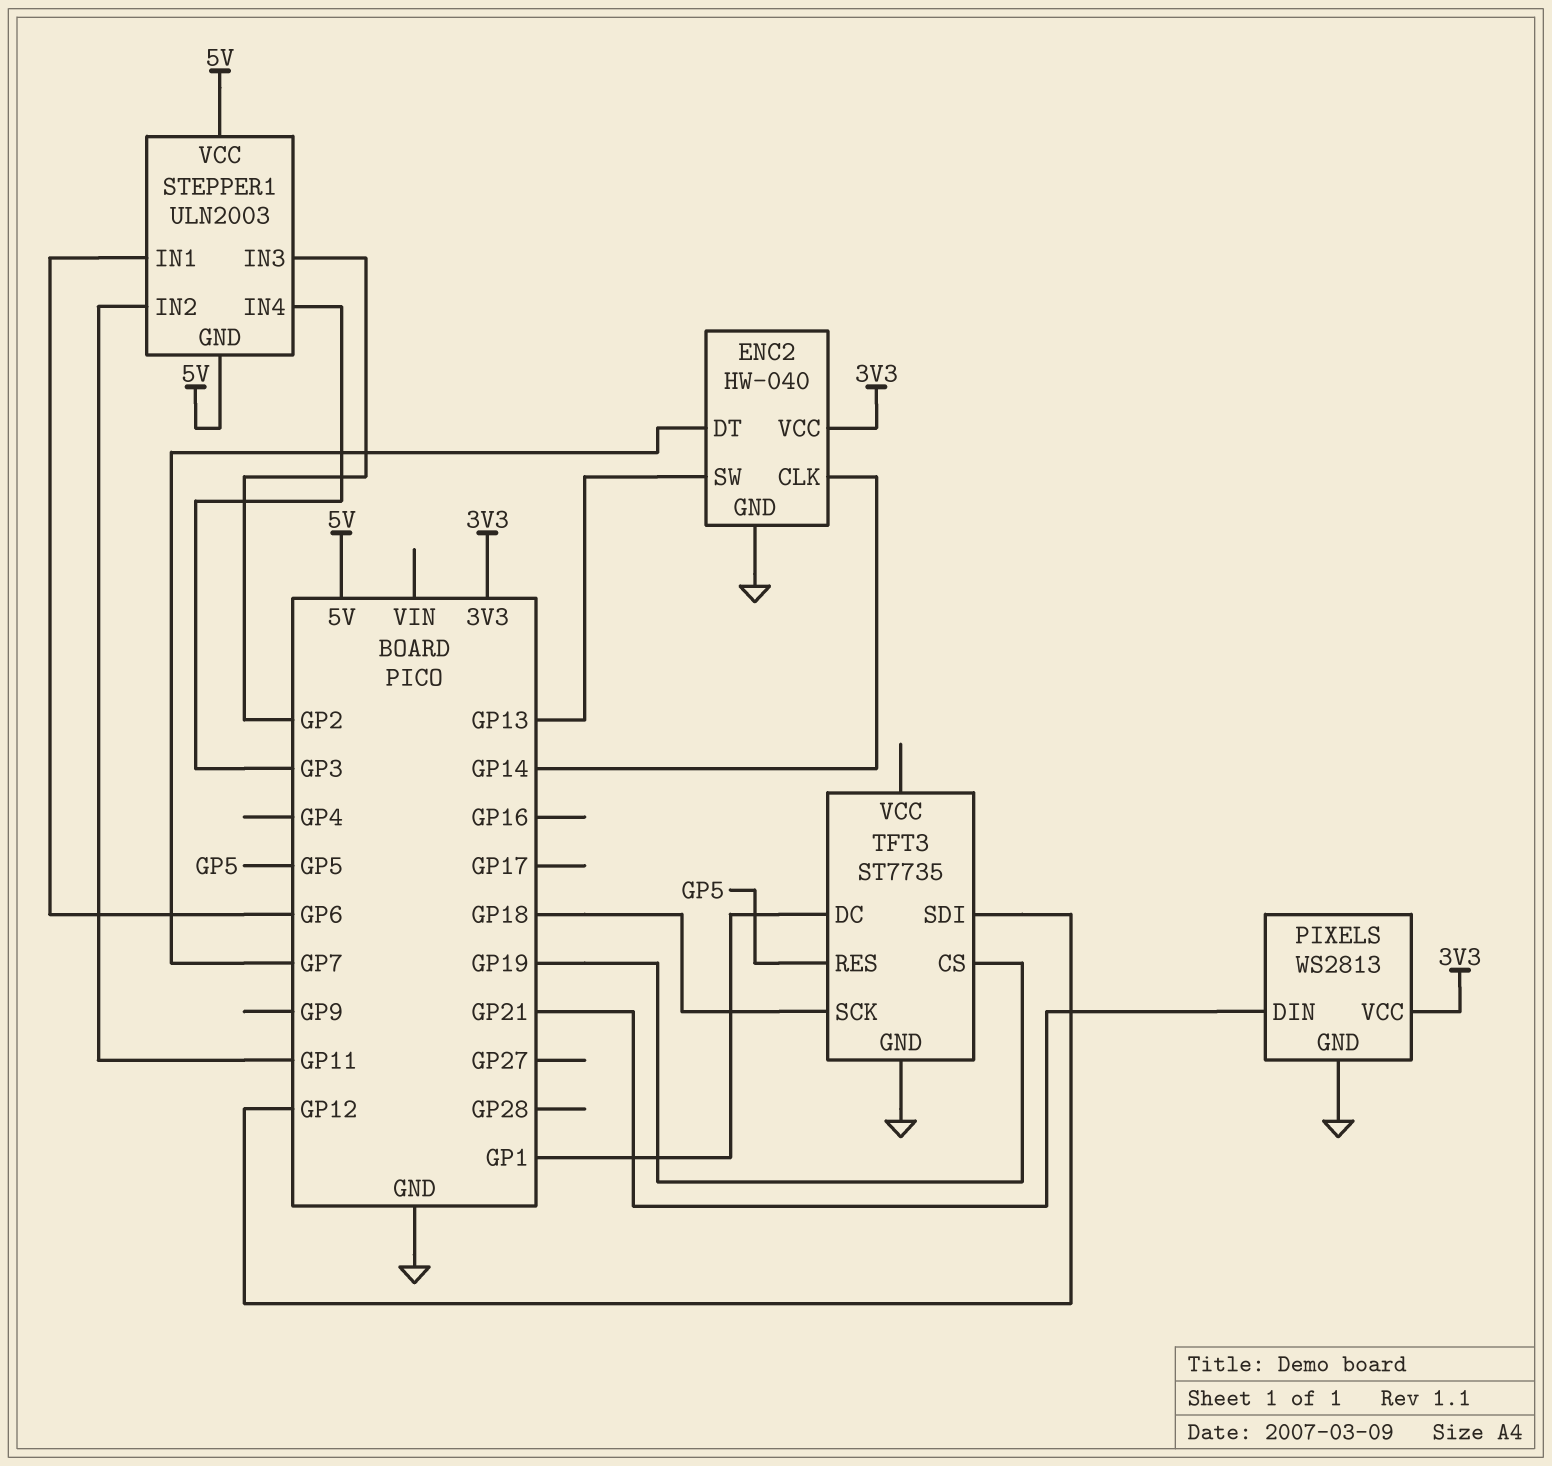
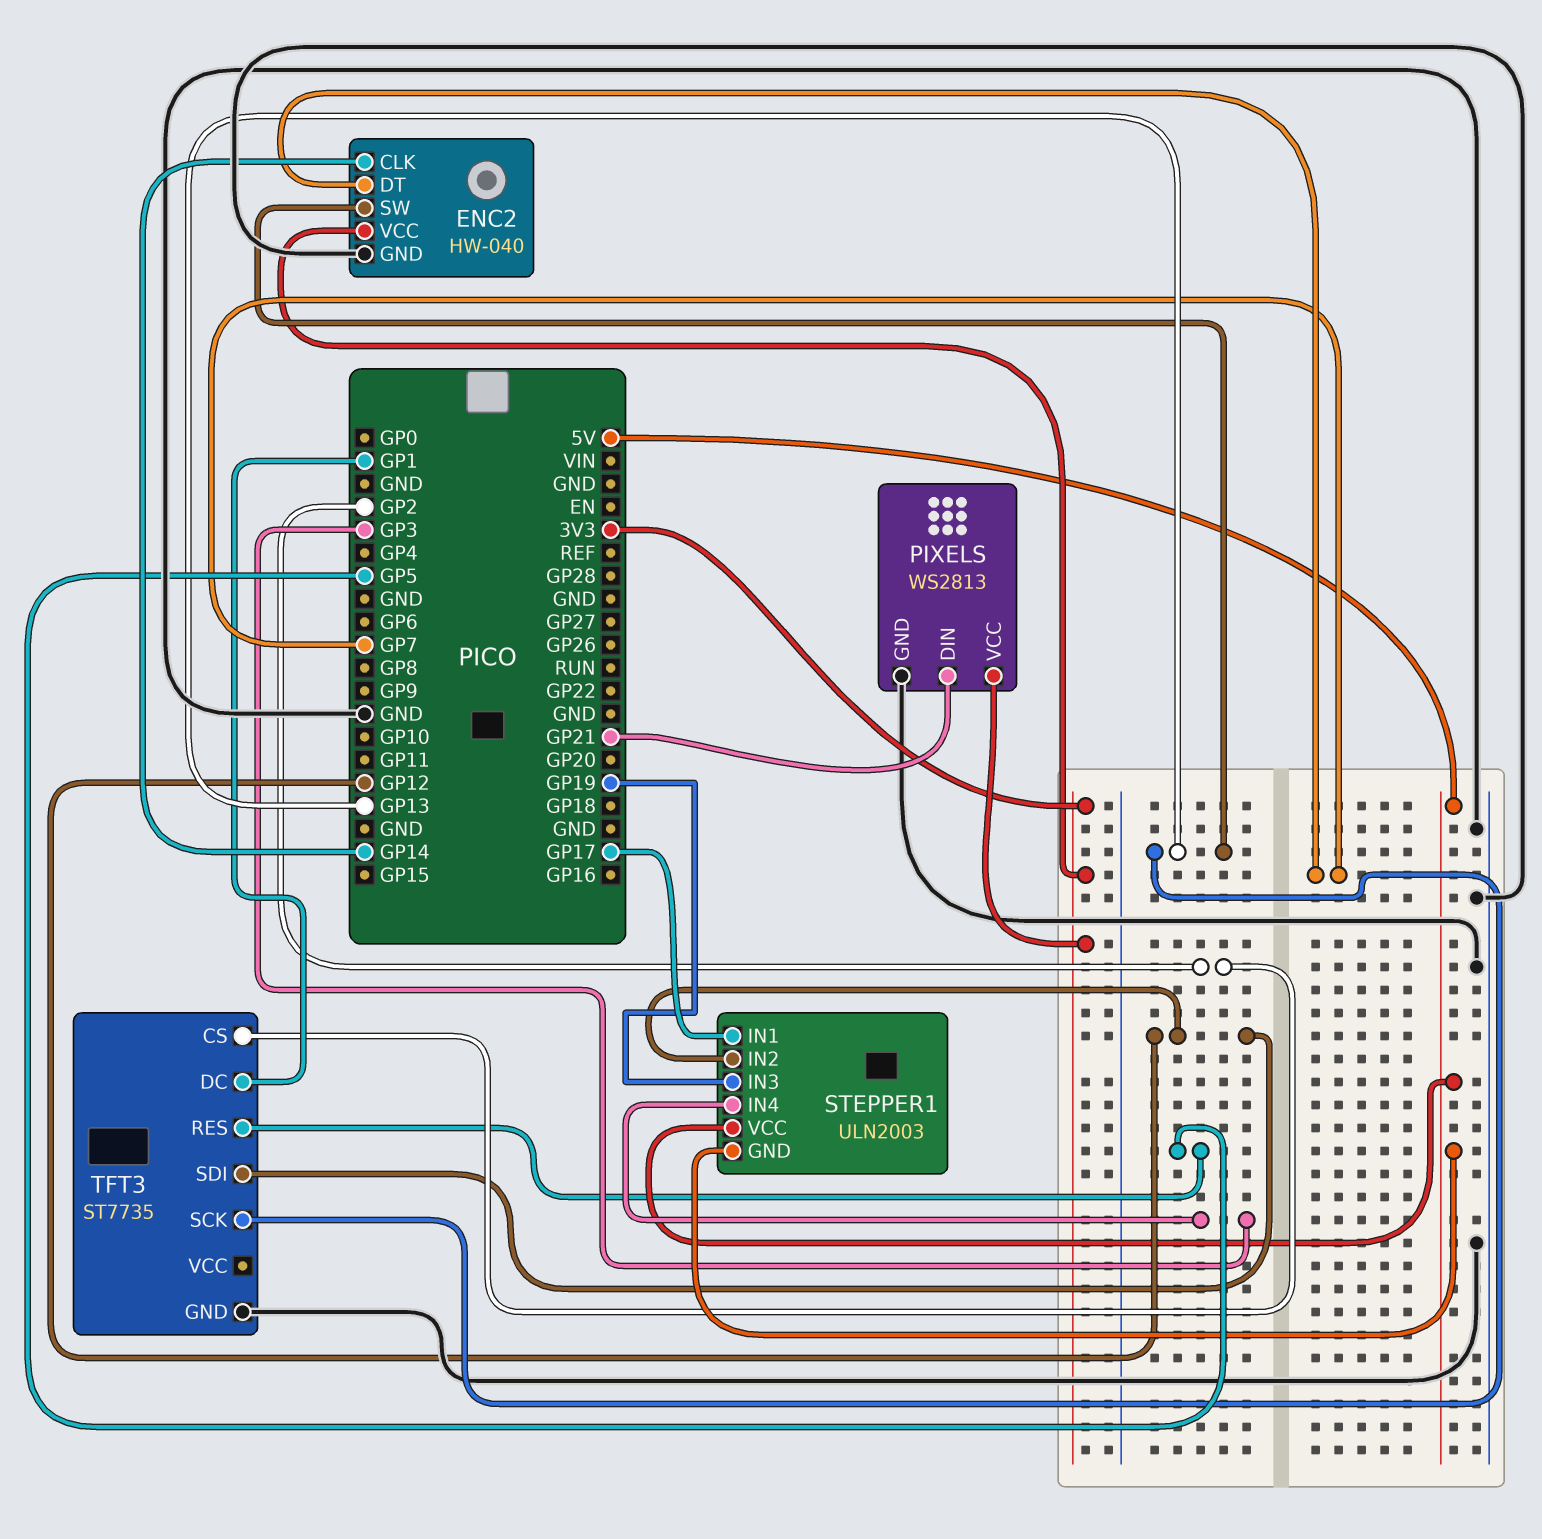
STEPPER1 pin IN1: GP6 -> GP17
STEPPER1 pin IN2: GP11 -> GP12
STEPPER1 pin IN3: GP2 -> GP19
TFT3 pin CS: GP19 -> GP2
TFT3 pin SCK: GP18 -> GP13

